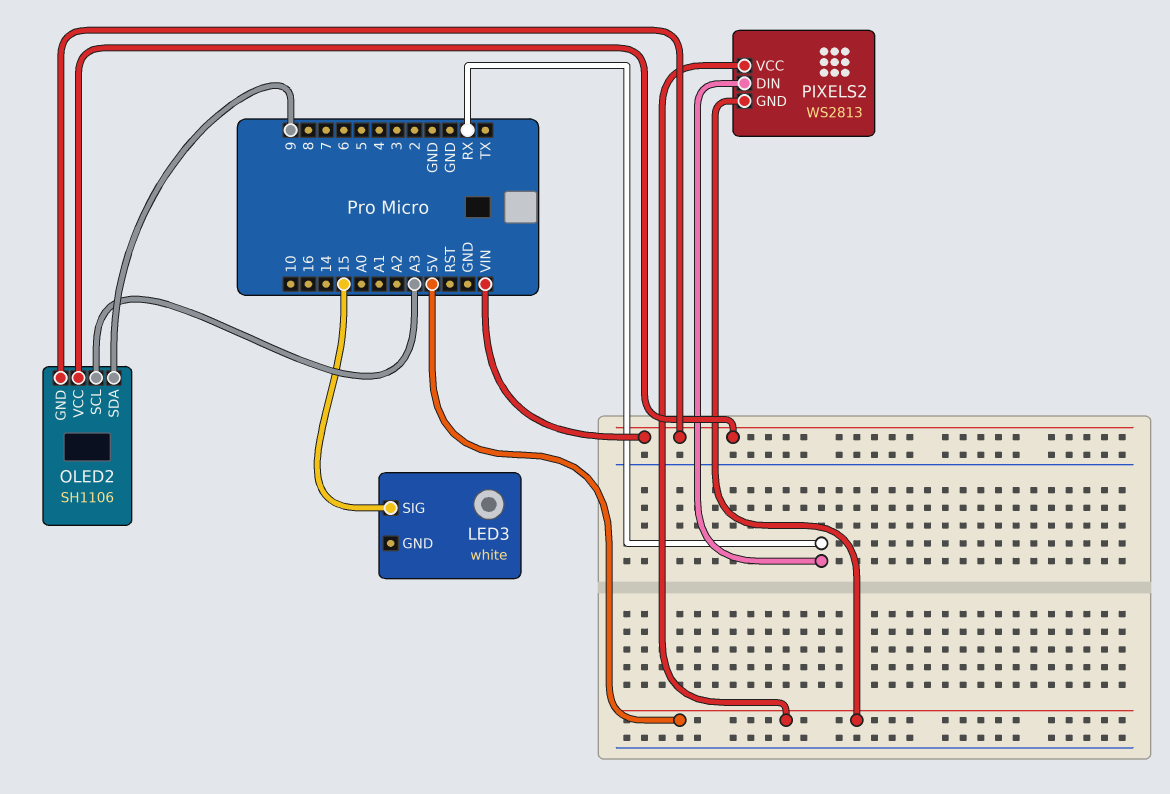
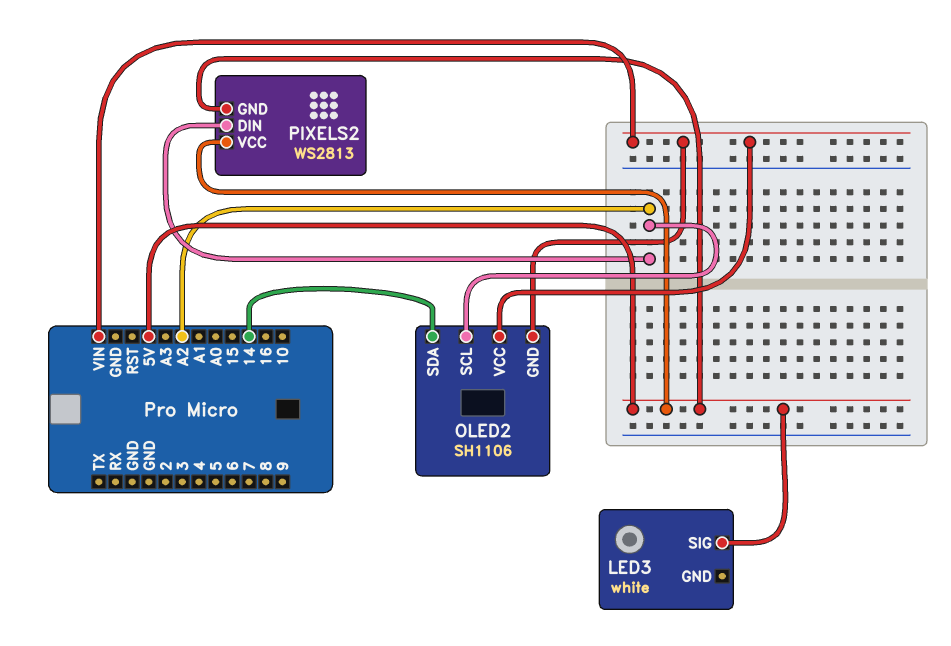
LED3 pin SIG: 15 -> 5V
OLED2 pin SCL: A3 -> A2
OLED2 pin SDA: 9 -> 14
PIXELS2 pin DIN: RX -> A2

